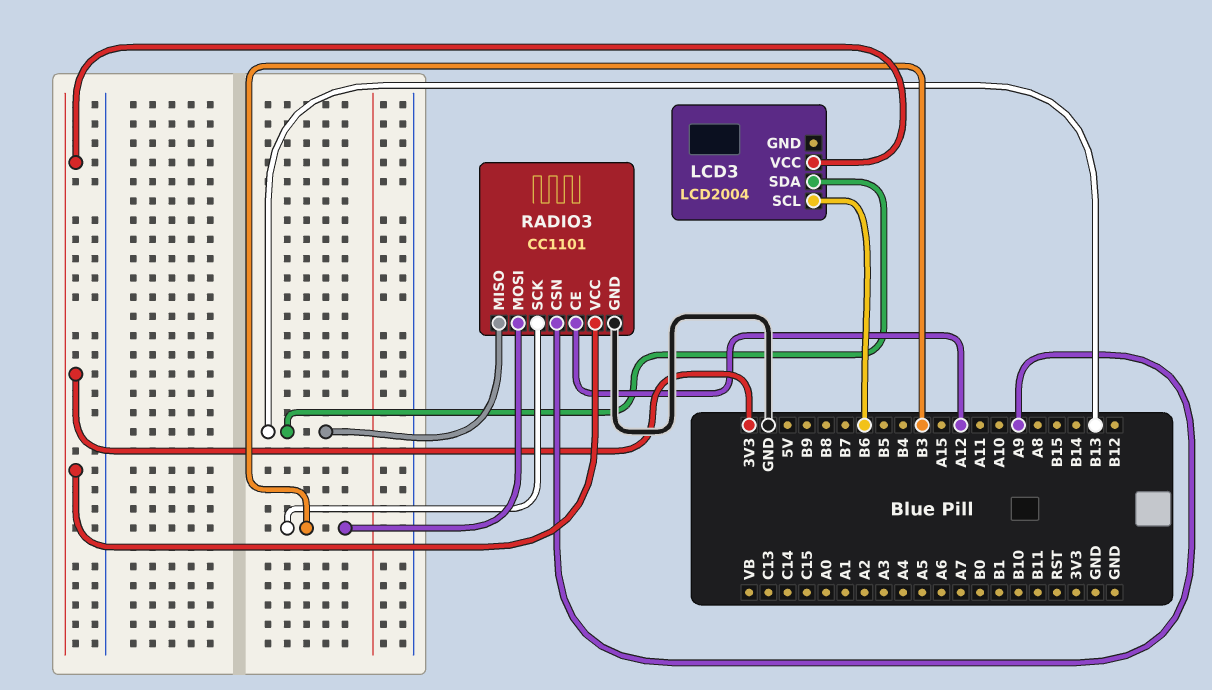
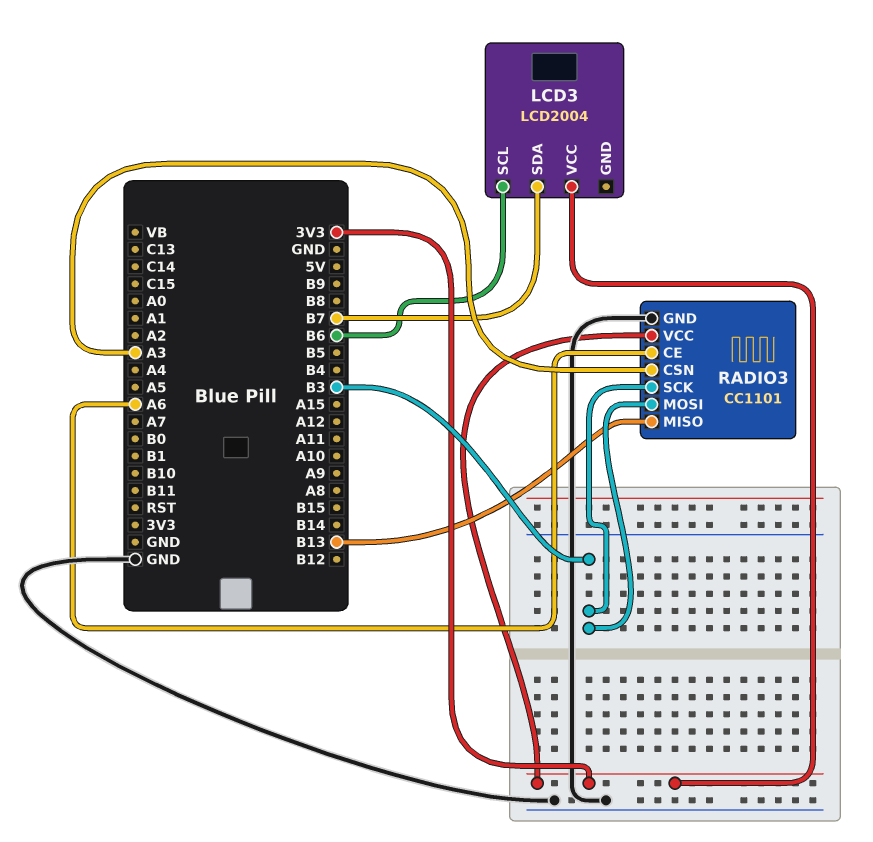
LCD3 pin SDA: B13 -> B7
RADIO3 pin CE: A12 -> A6
RADIO3 pin CSN: A9 -> A3

